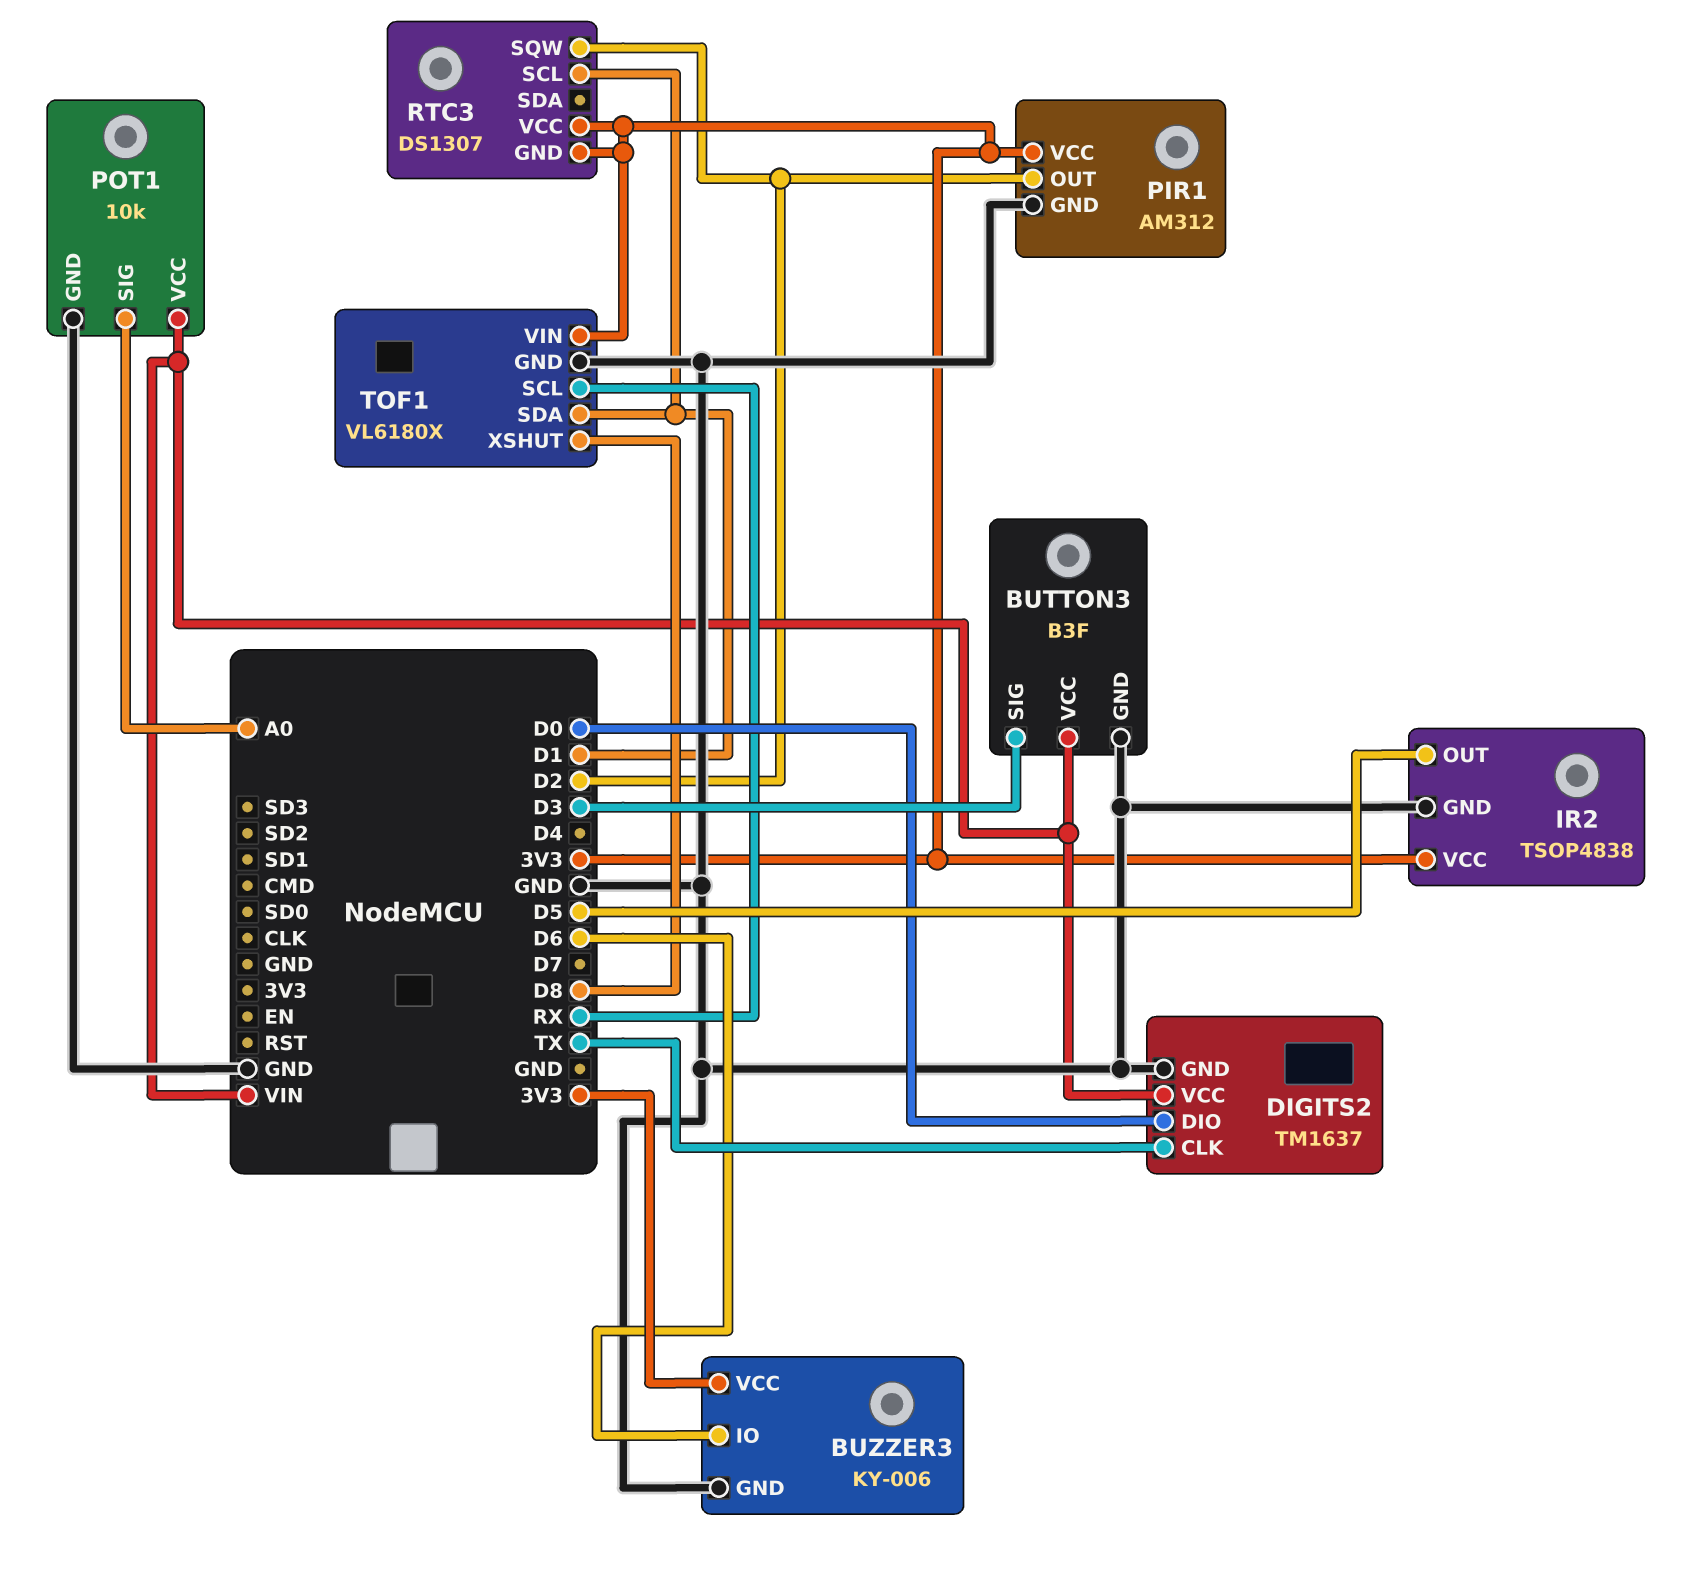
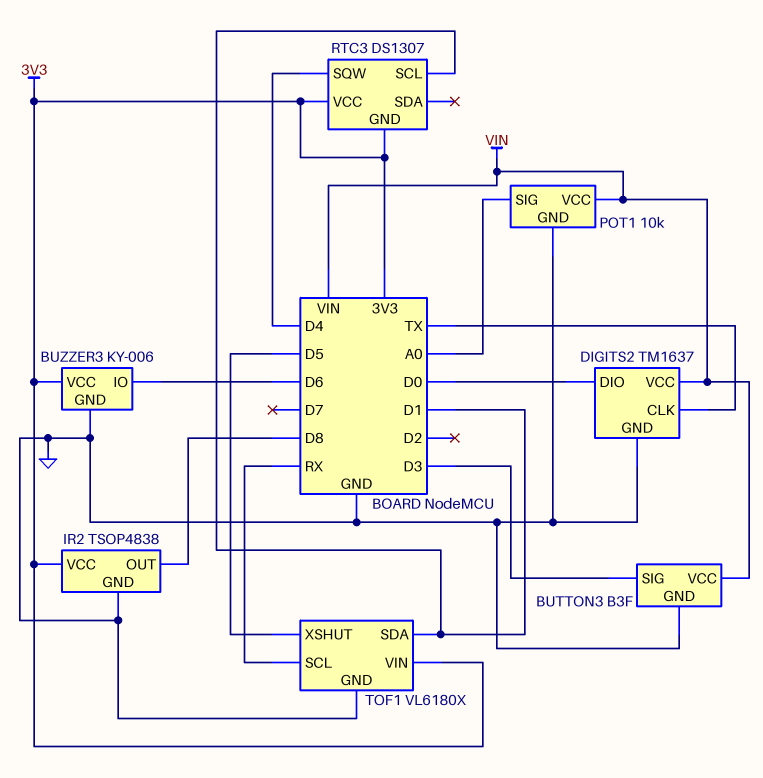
IR2 pin OUT: D5 -> D8
PIR1: AM312 -> none
PIR1 pin GND: GND -> none
PIR1 pin OUT: D2 -> none
PIR1 pin VCC: 3V3 -> none
RTC3 pin SQW: D2 -> D4
TOF1 pin XSHUT: D8 -> D5

